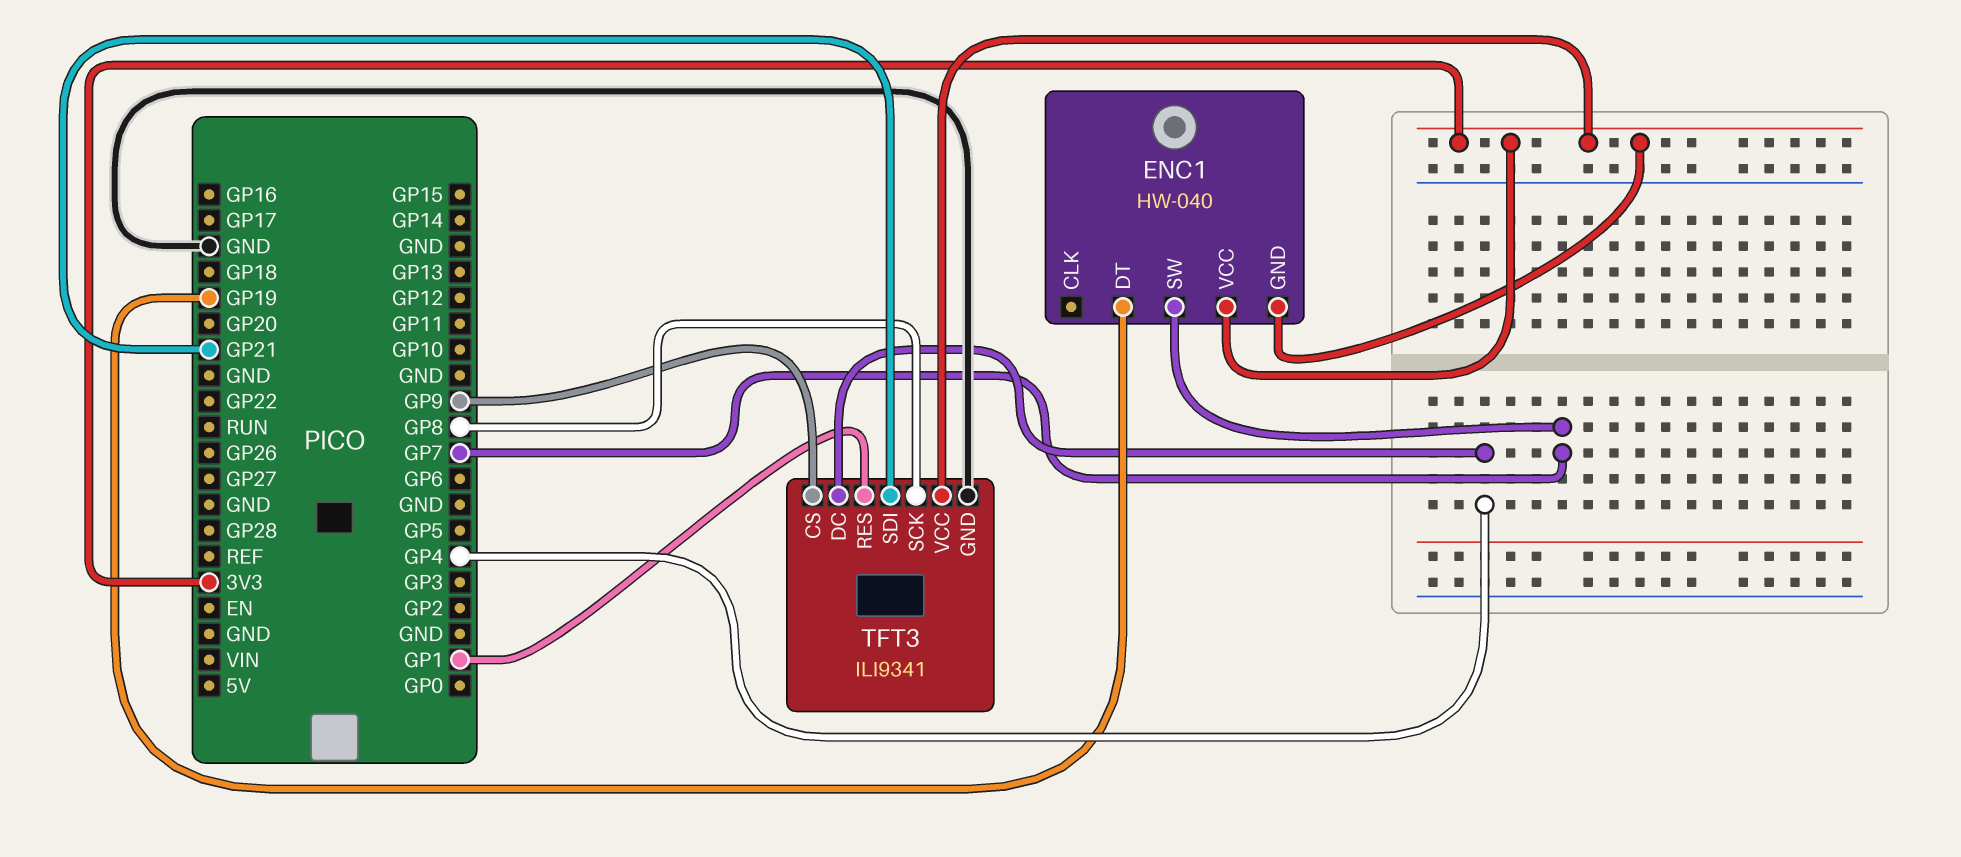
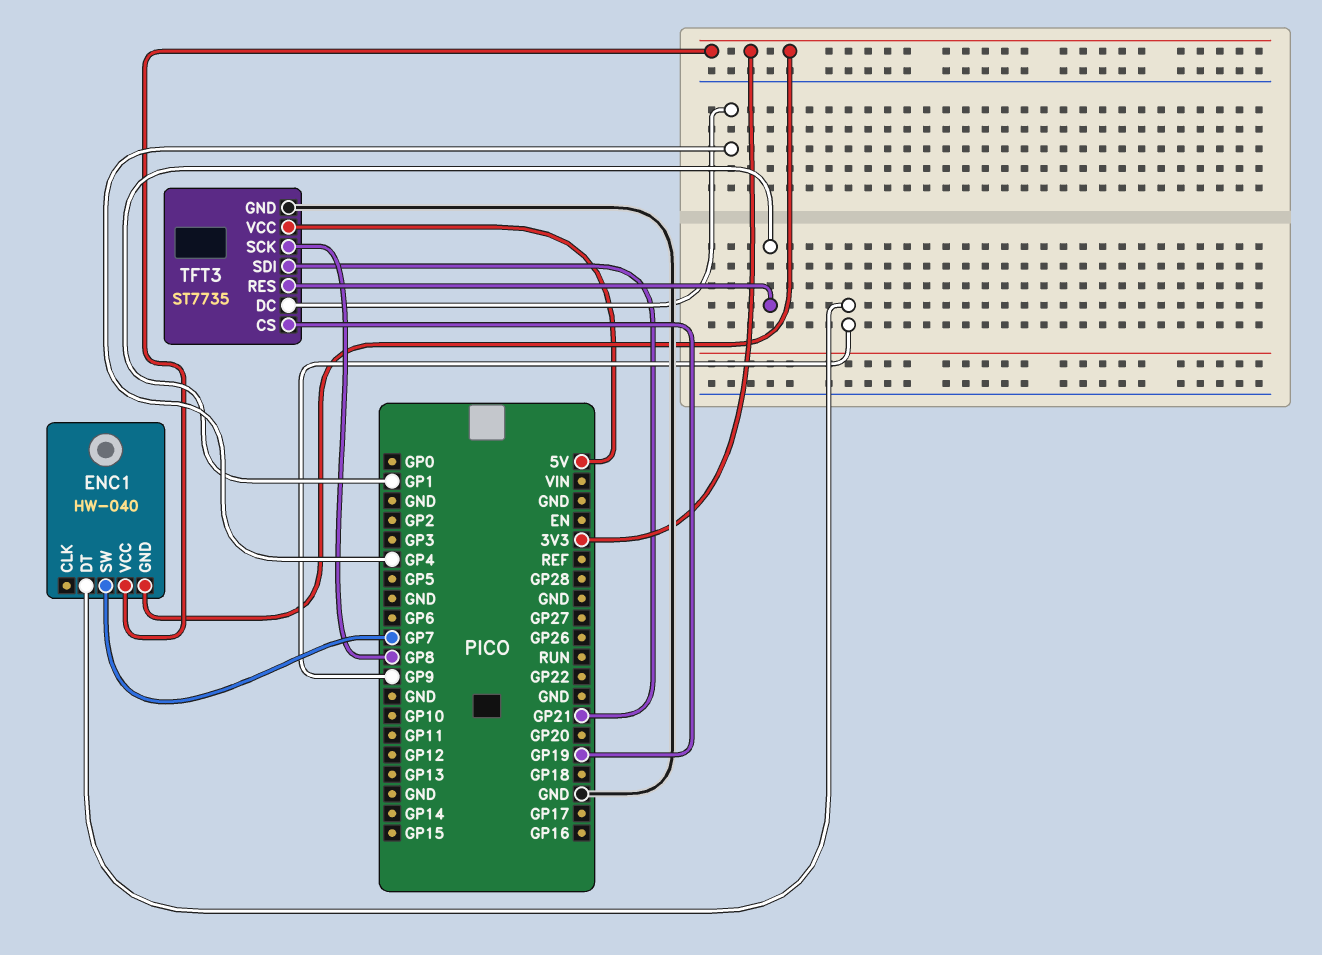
ENC1 pin DT: GP19 -> GP9
TFT3: ILI9341 -> ST7735
TFT3 pin CS: GP9 -> GP19
TFT3 pin VCC: 3V3 -> 5V

